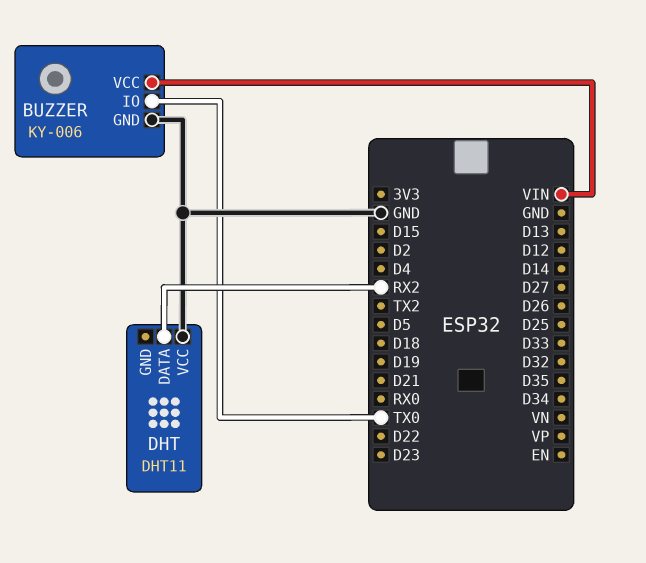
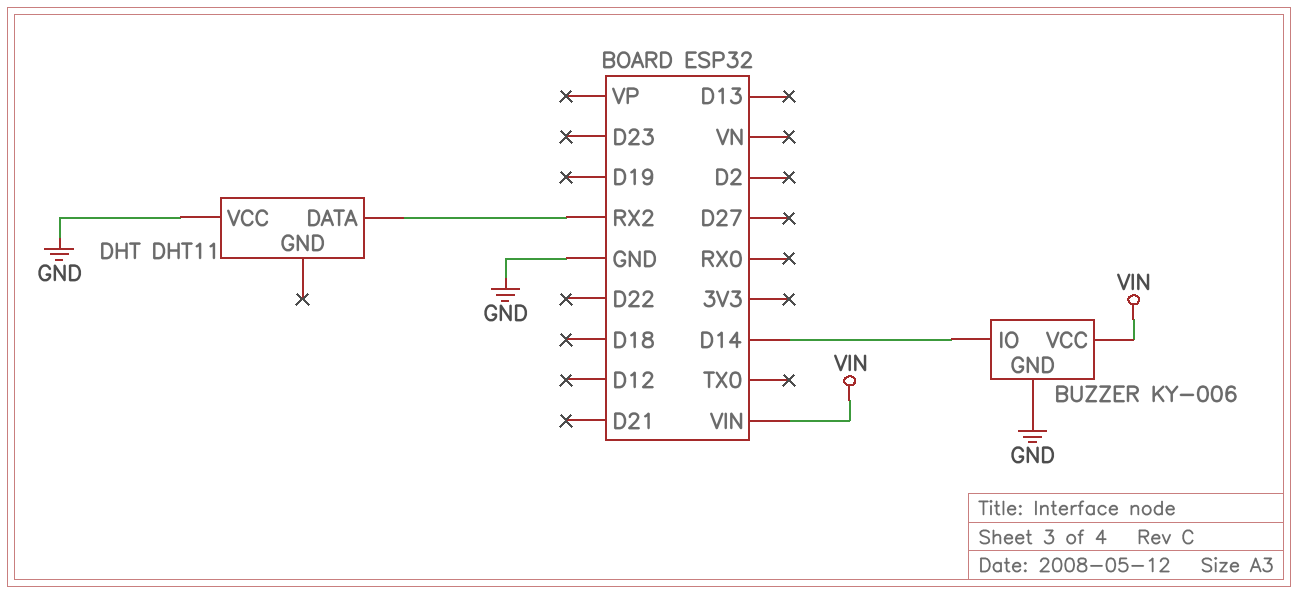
BUZZER pin IO: TX0 -> D14

